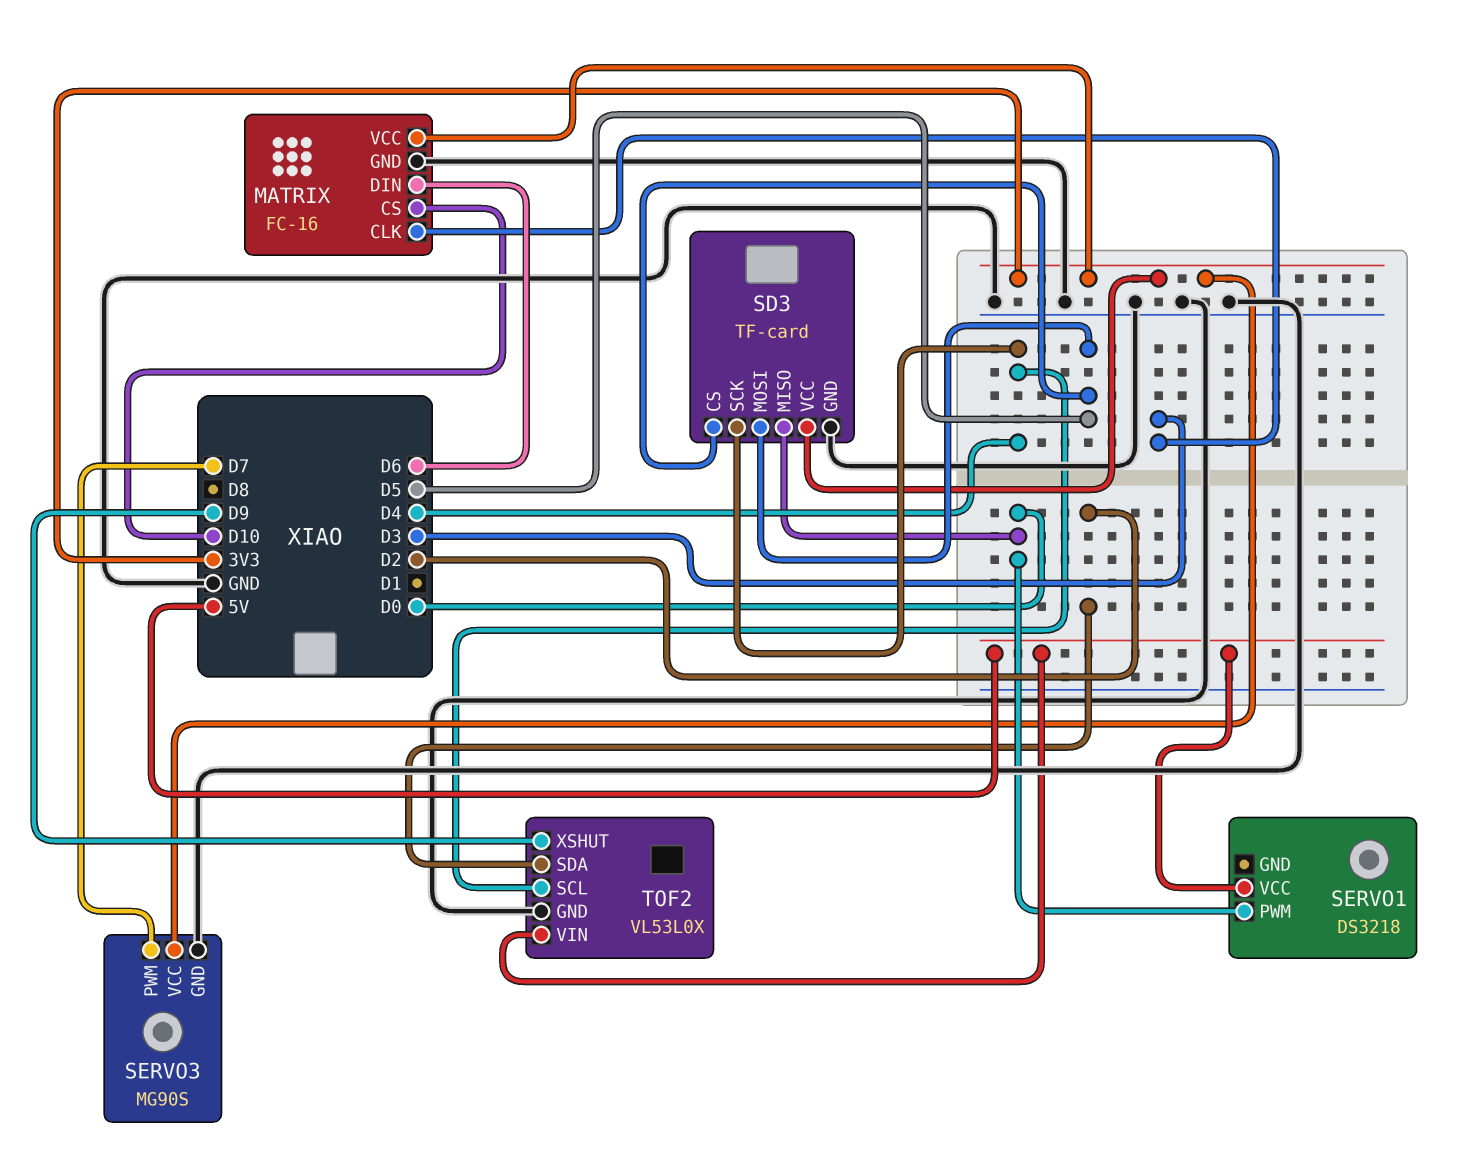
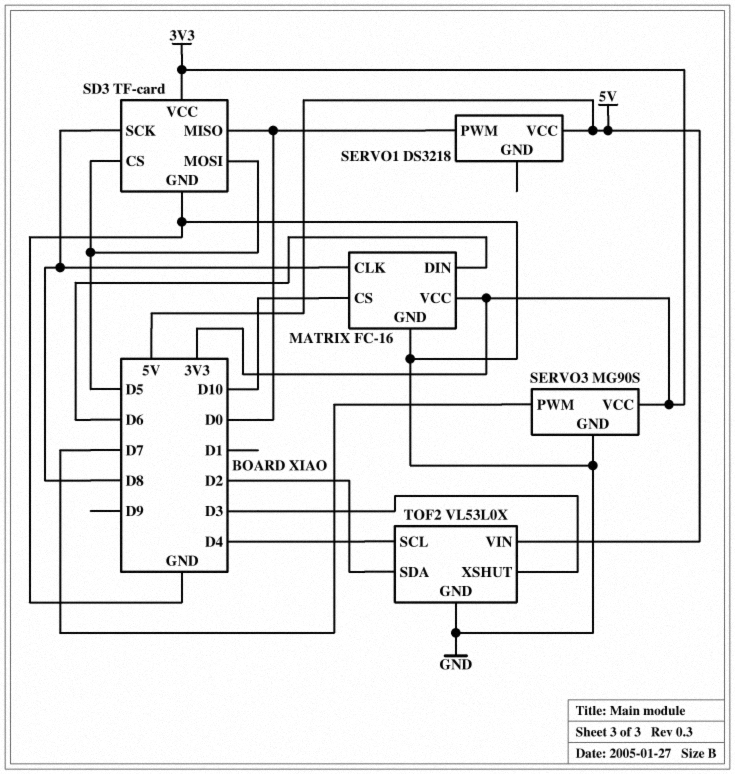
MATRIX pin CLK: D3 -> D8
SD3 pin SCK: D4 -> D8
TOF2 pin XSHUT: D9 -> D3

